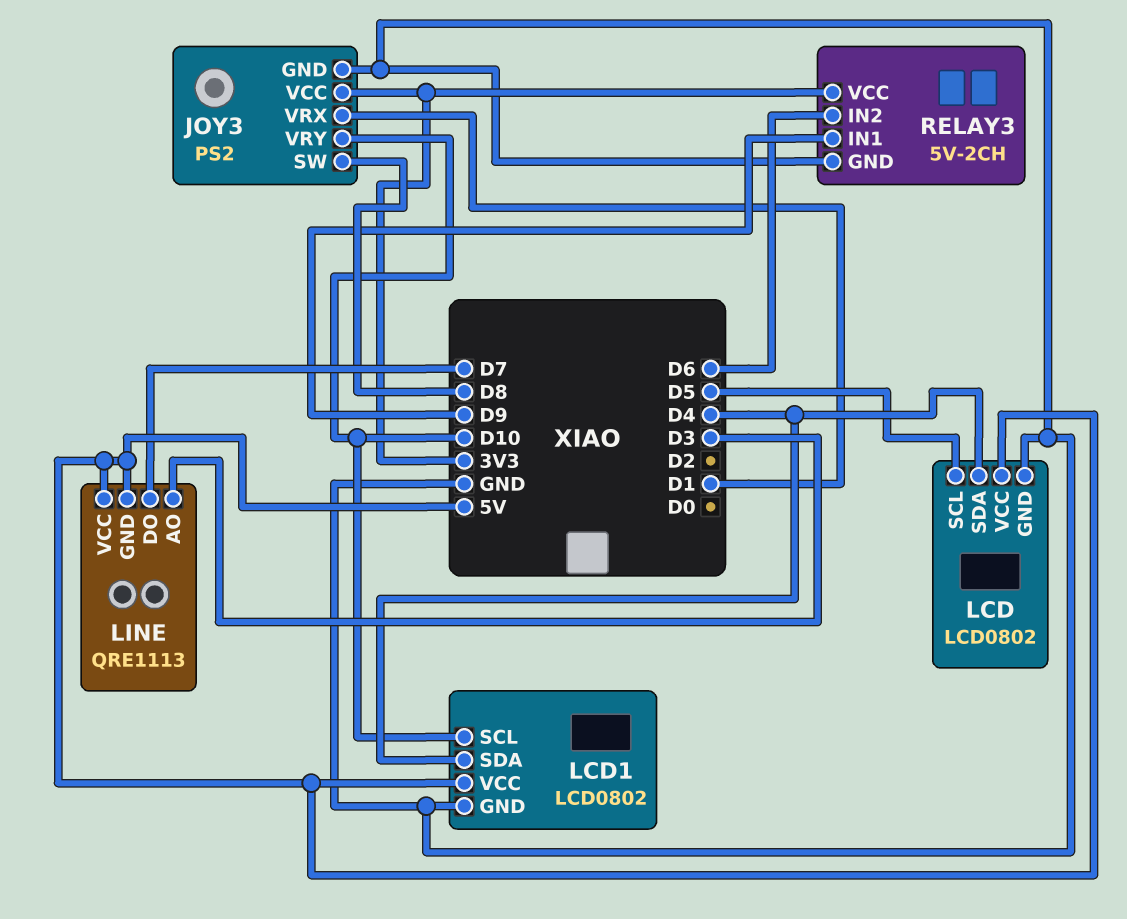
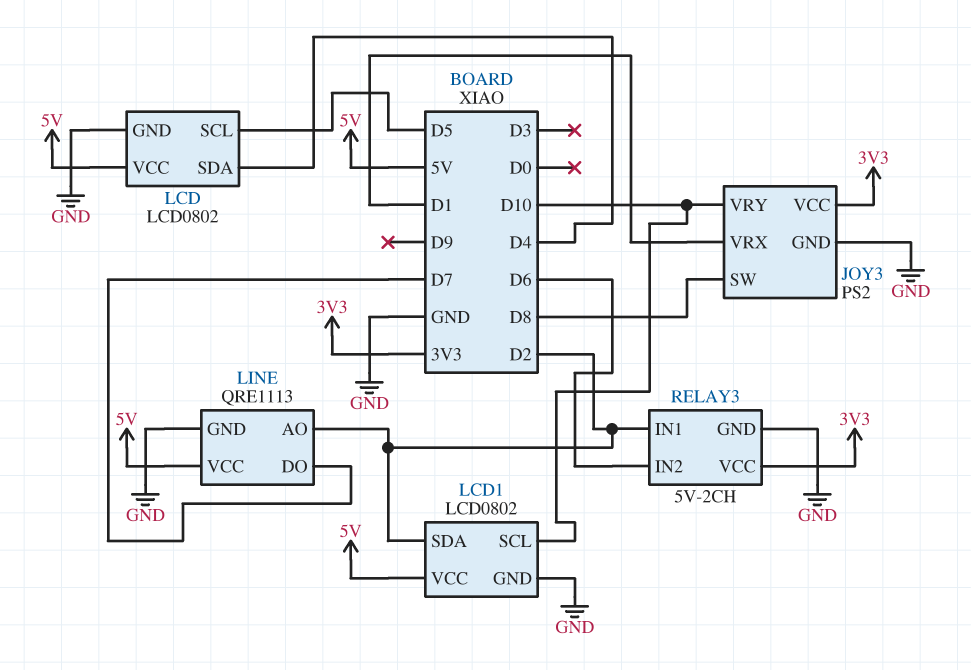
LCD1 pin SDA: D4 -> D2
LINE pin AO: D3 -> D2
LINE pin GND: 5V -> GND
RELAY3 pin IN1: D9 -> D2

